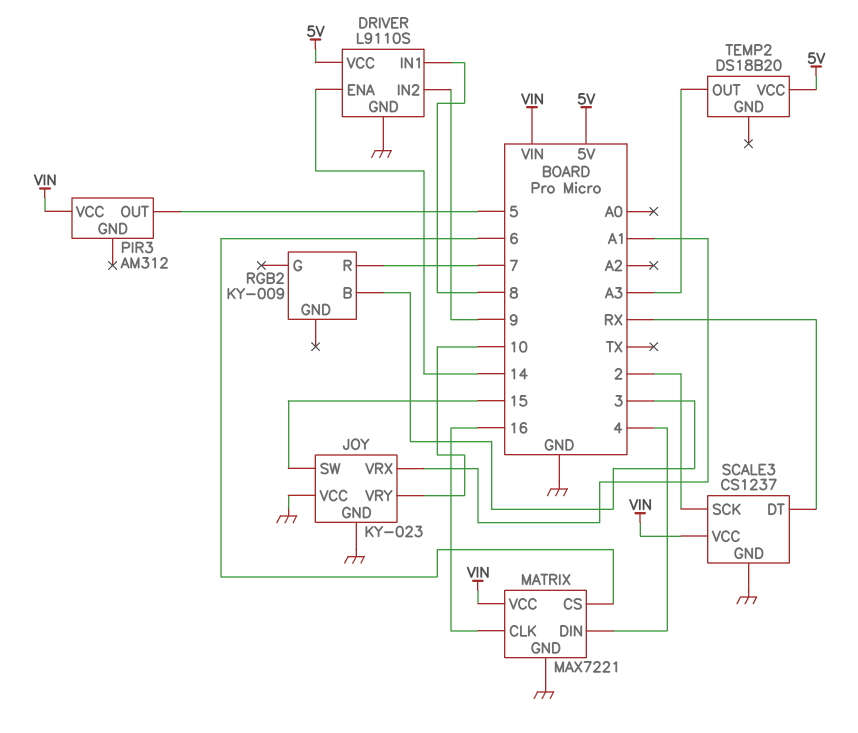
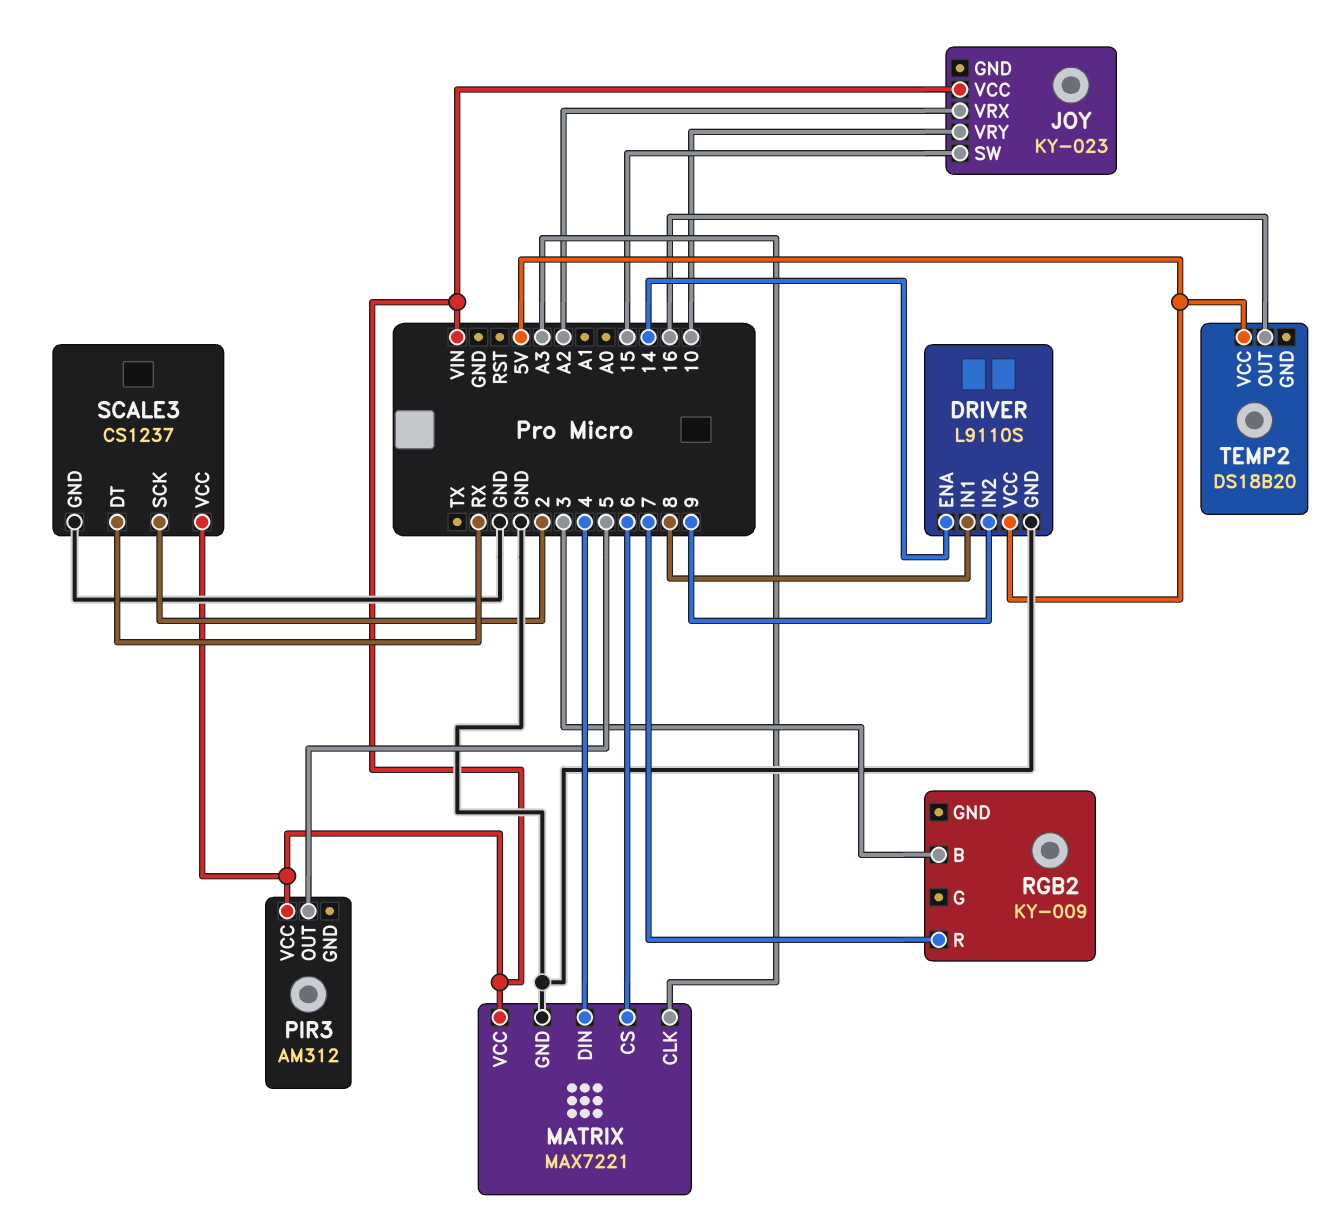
JOY pin GND: GND -> none
JOY pin VCC: GND -> VIN
JOY pin VRX: A1 -> A2
MATRIX pin CLK: 16 -> A3
TEMP2 pin OUT: A3 -> 16

